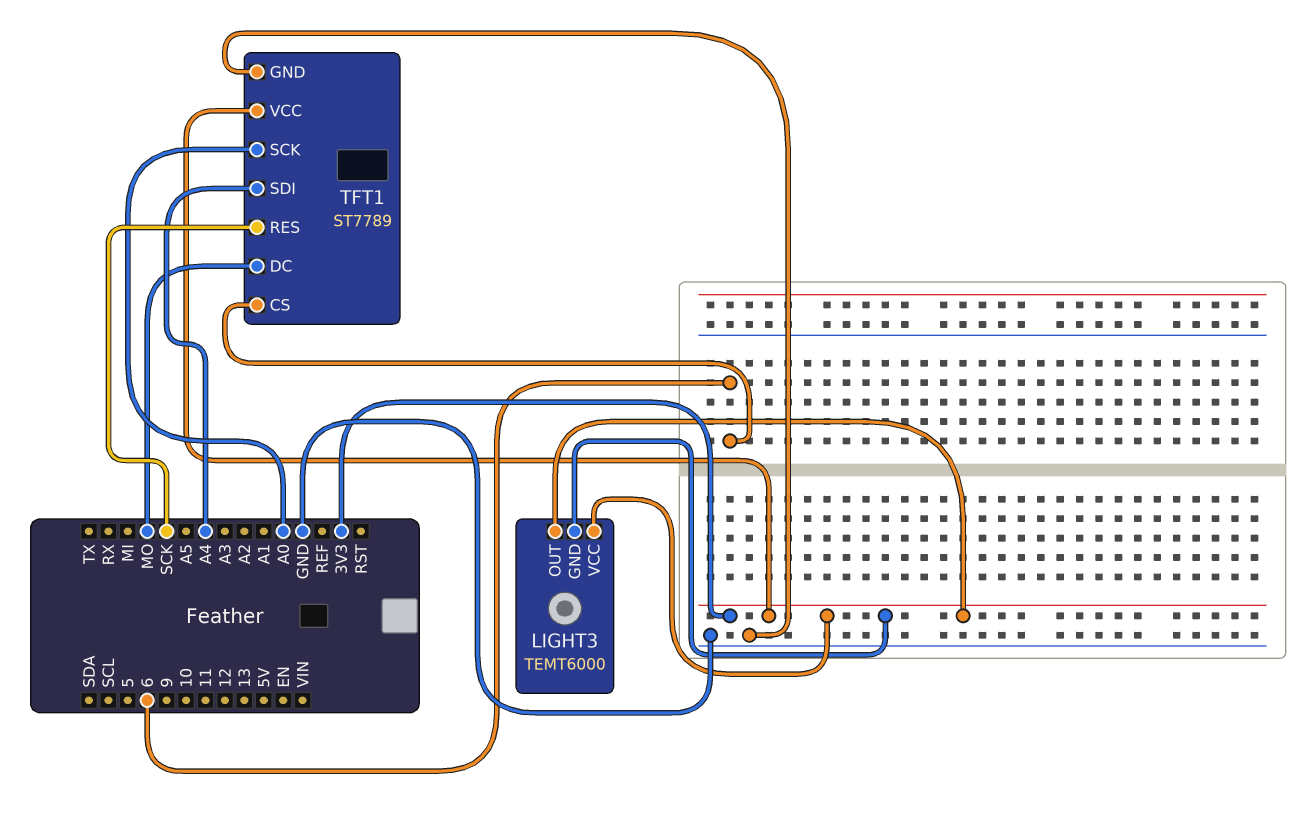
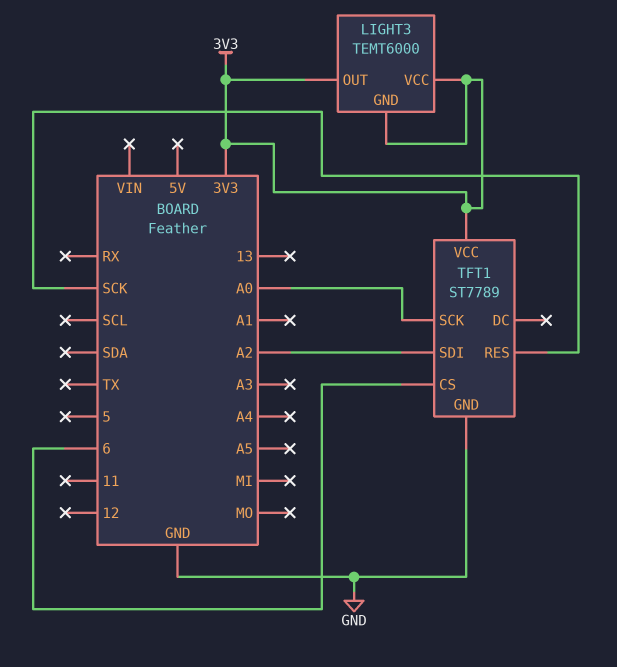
TFT1 pin DC: MO -> none
TFT1 pin SDI: A4 -> A2

